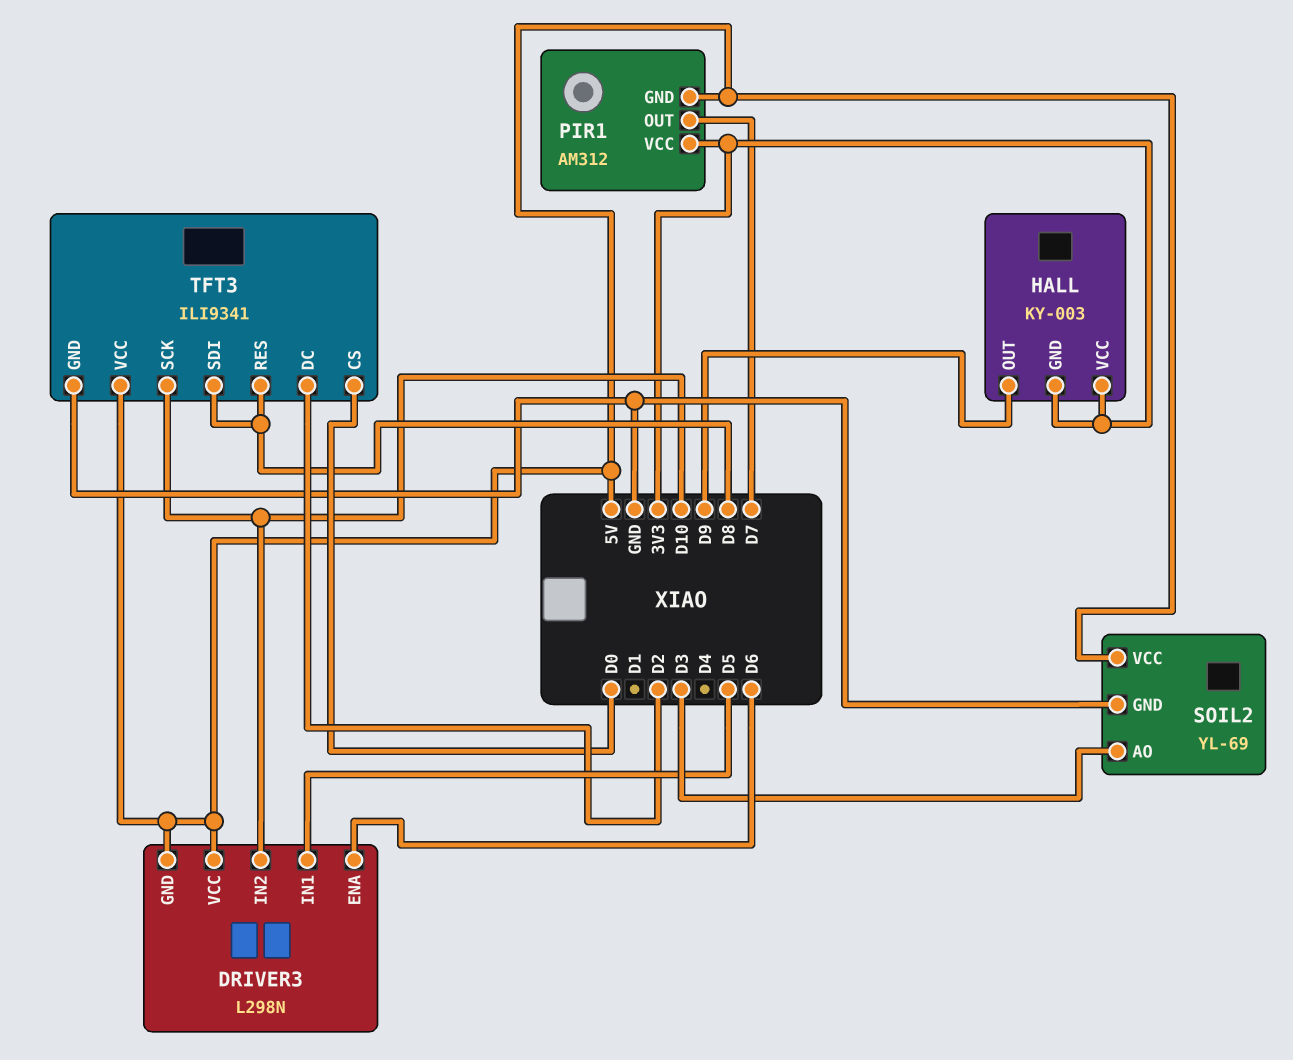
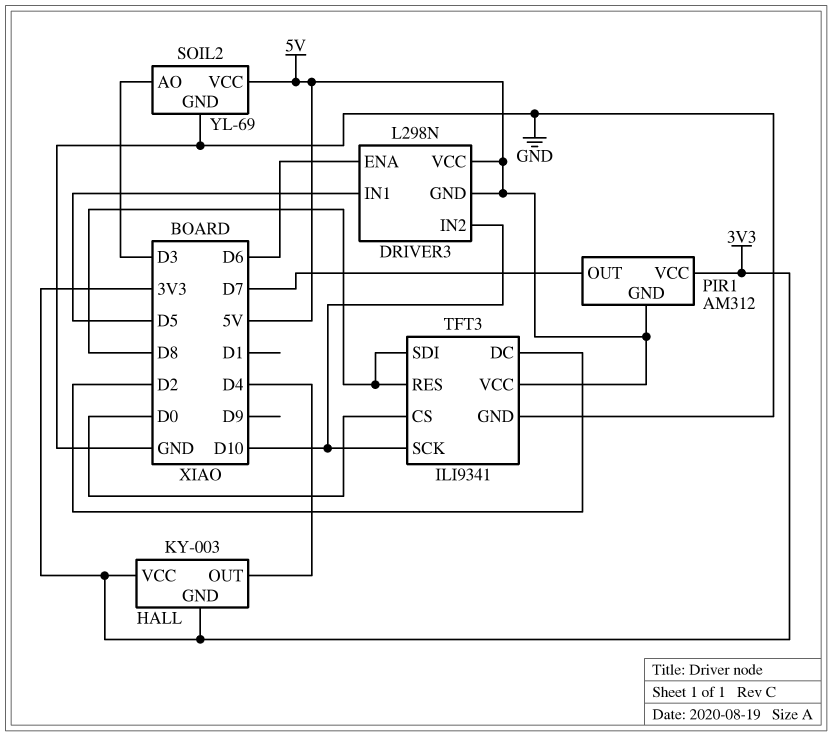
HALL pin OUT: D9 -> D4

